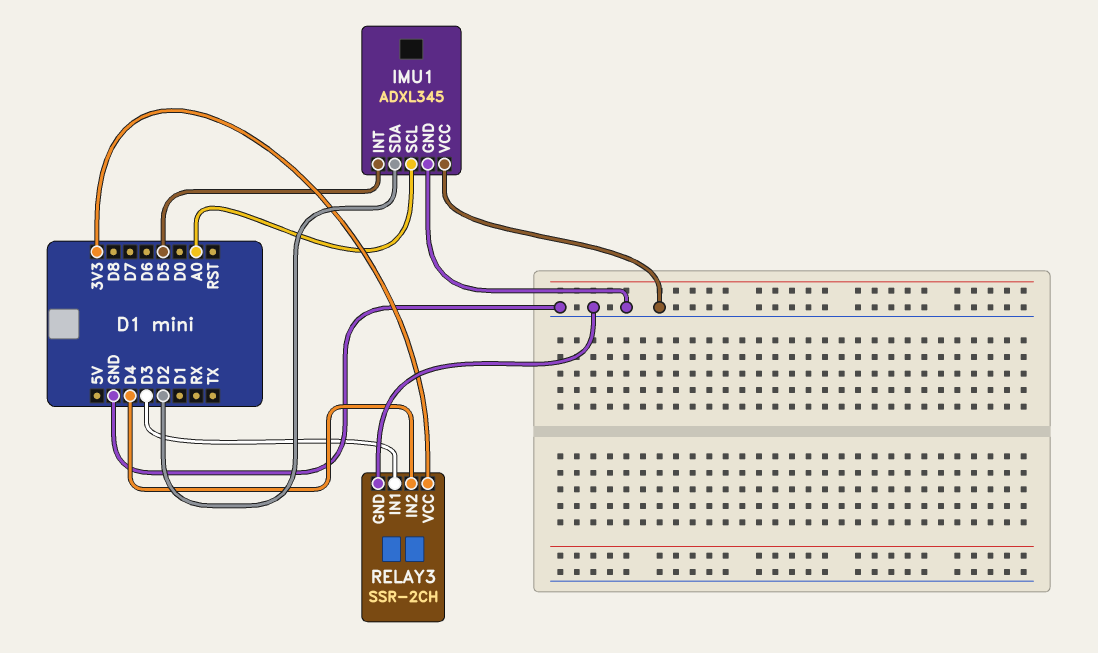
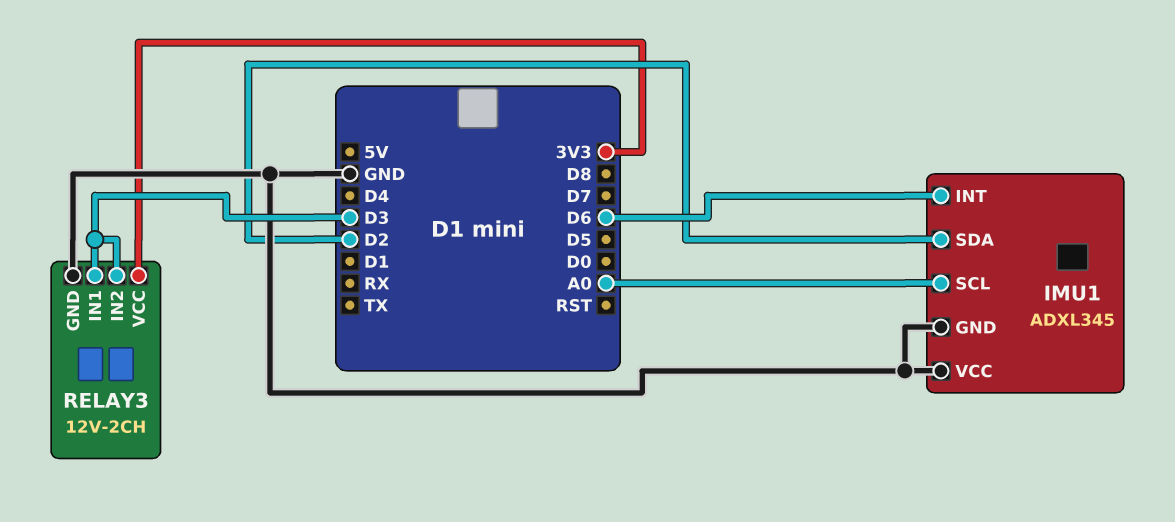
IMU1 pin INT: D5 -> D6
RELAY3: SSR-2CH -> 12V-2CH
RELAY3 pin IN2: D4 -> D3

